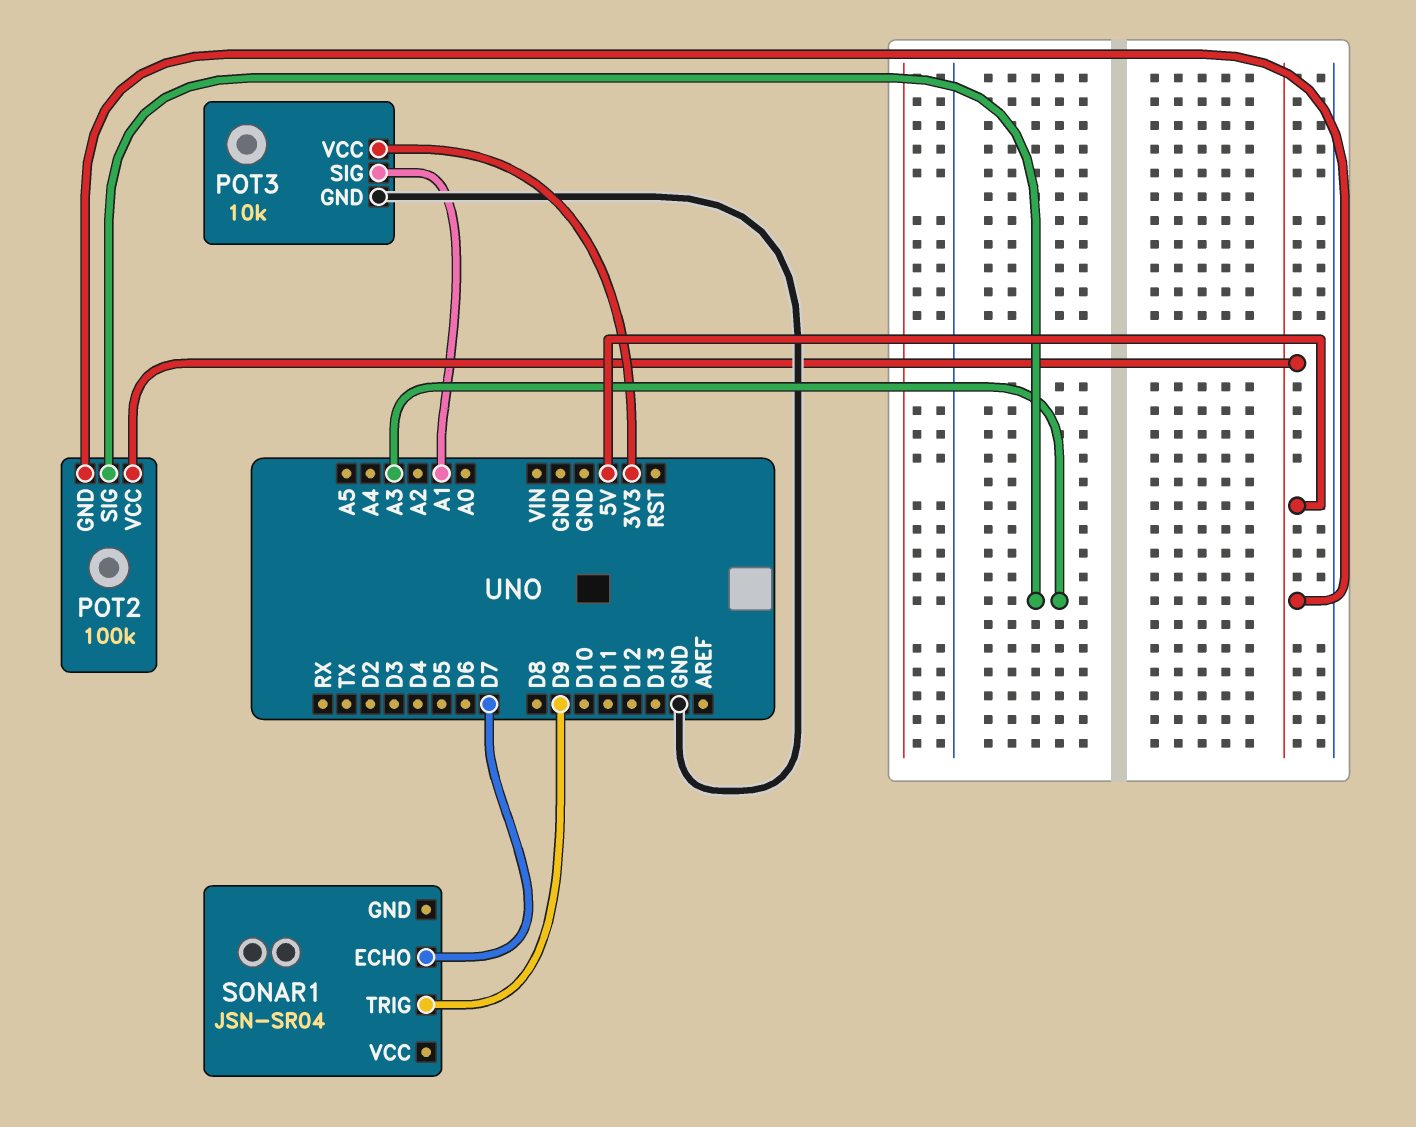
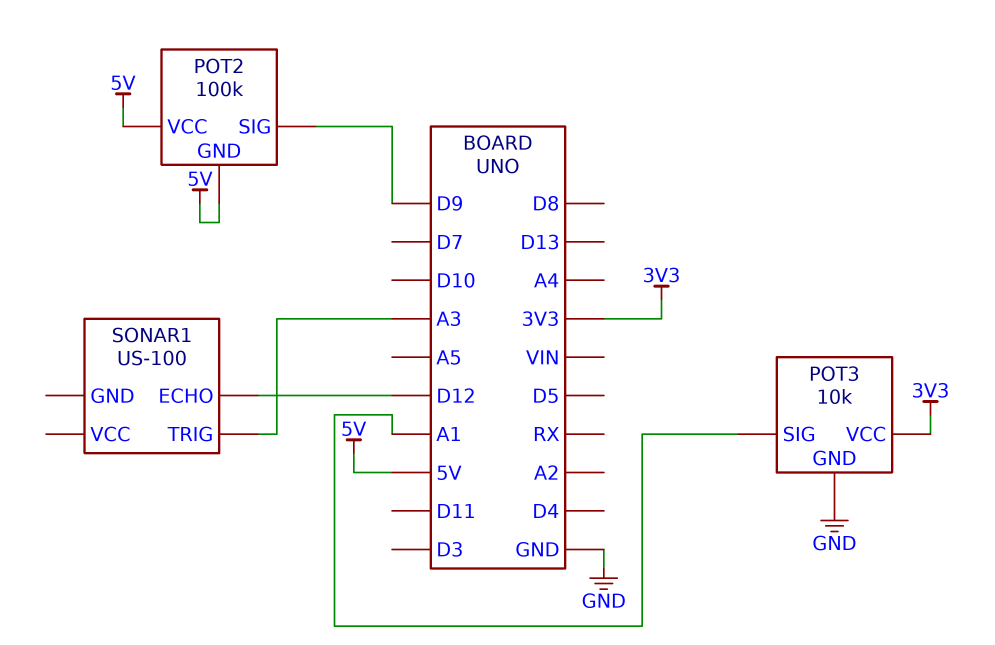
POT2 pin SIG: A3 -> D9
SONAR1: JSN-SR04 -> US-100
SONAR1 pin ECHO: D7 -> D12
SONAR1 pin TRIG: D9 -> A3

